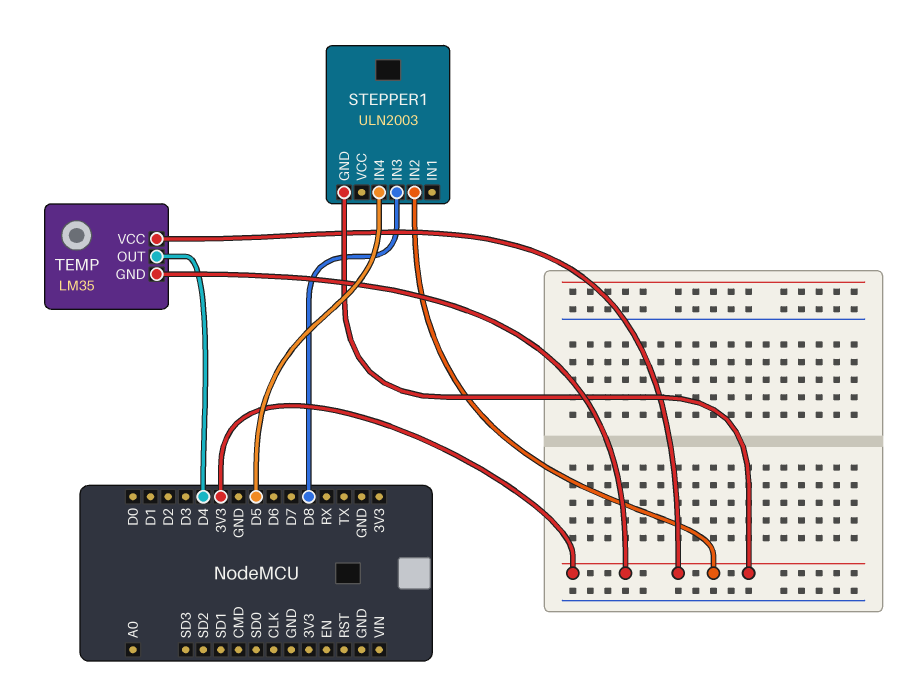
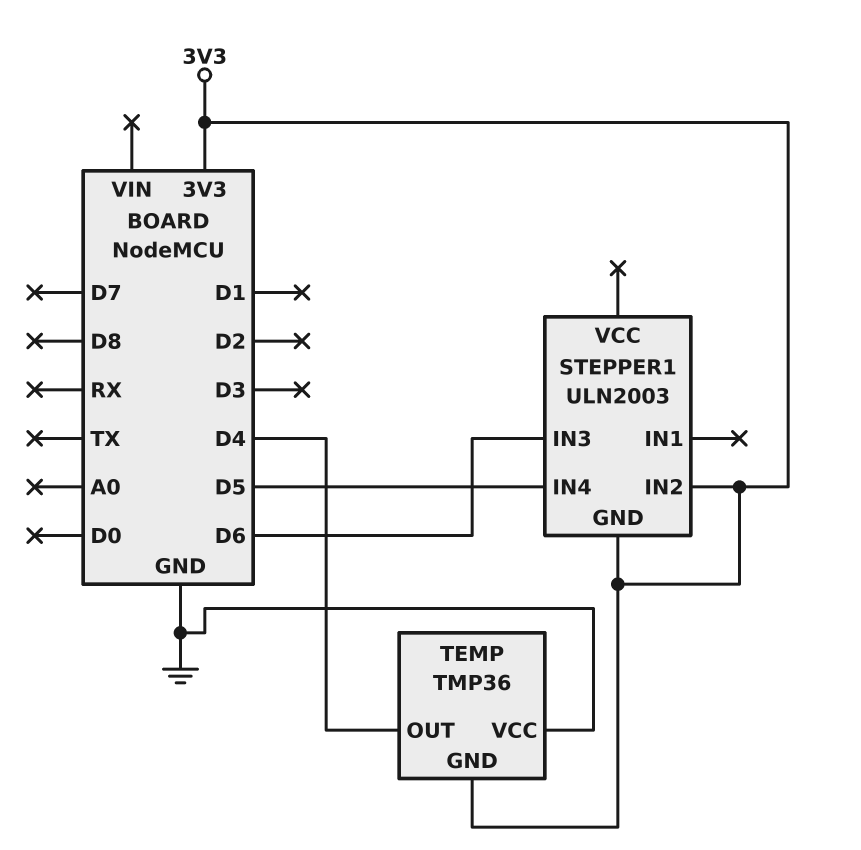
STEPPER1 pin IN3: D8 -> D6
TEMP: LM35 -> TMP36
TEMP pin VCC: 3V3 -> GND

